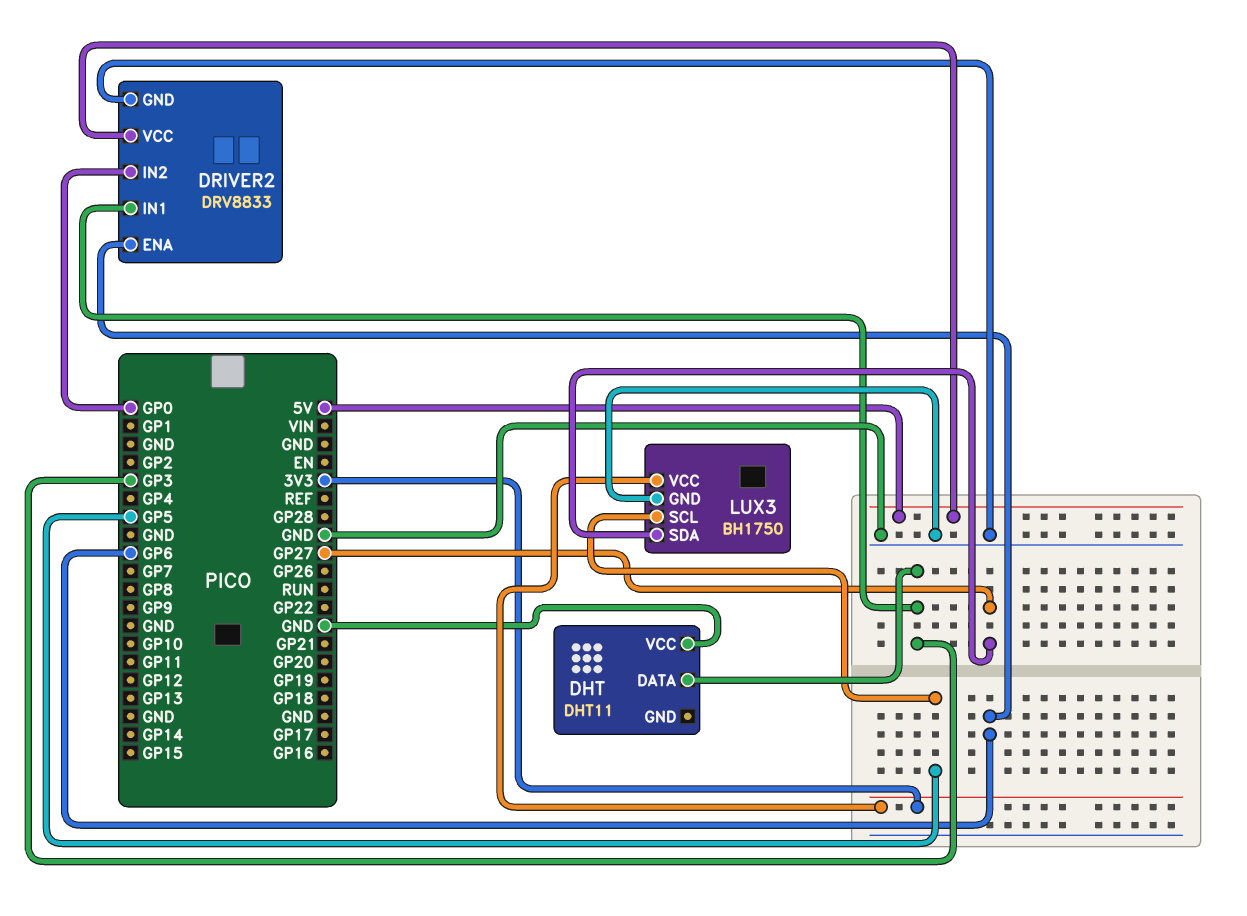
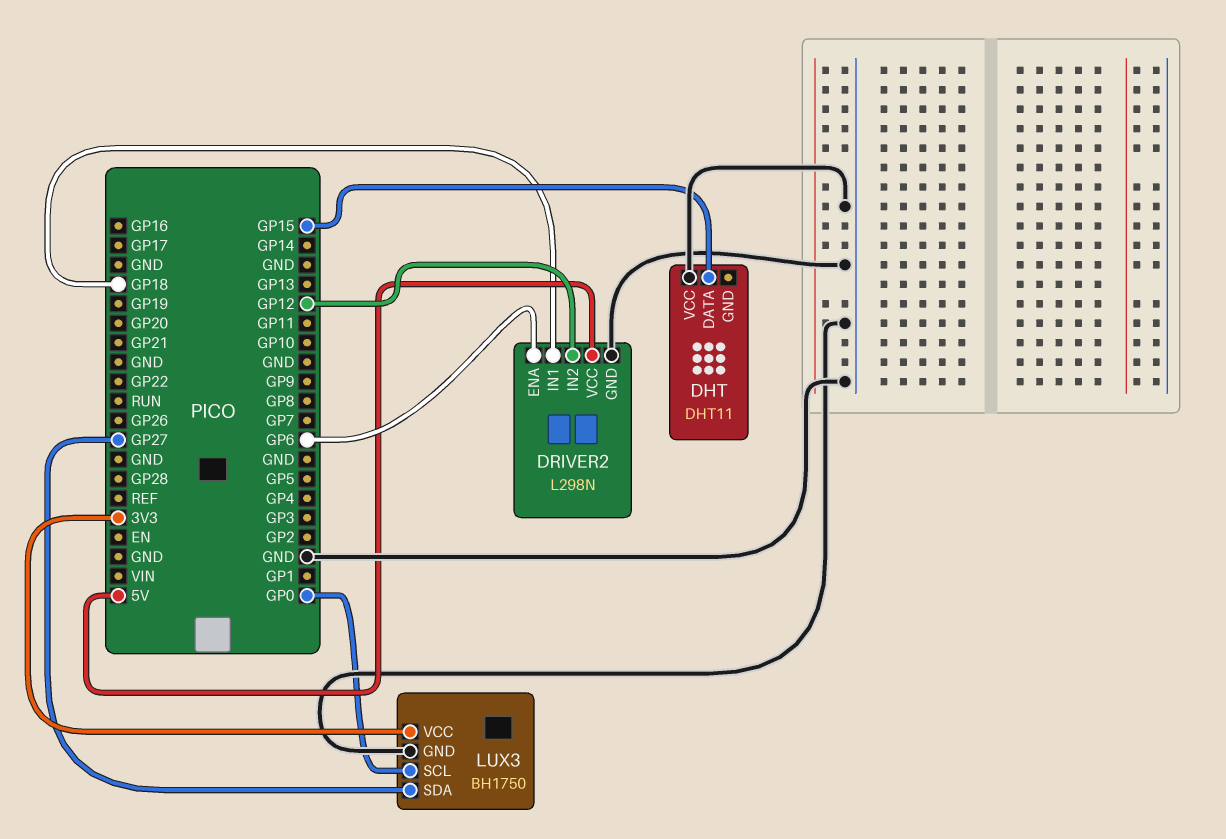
DHT pin DATA: GP3 -> GP15
DRIVER2: DRV8833 -> L298N
DRIVER2 pin IN1: GP3 -> GP18
DRIVER2 pin IN2: GP0 -> GP12
LUX3 pin SCL: GP5 -> GP0

